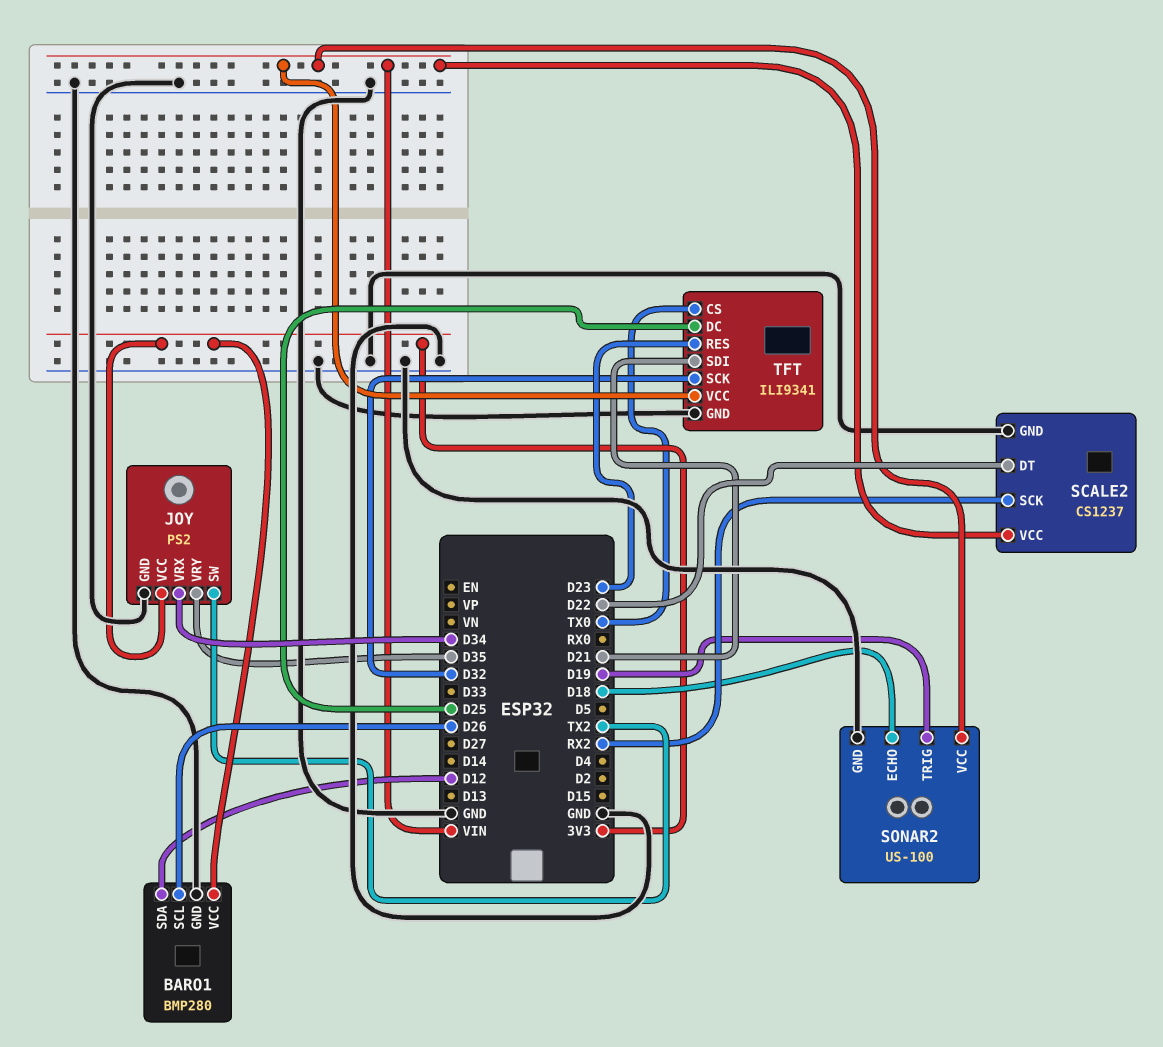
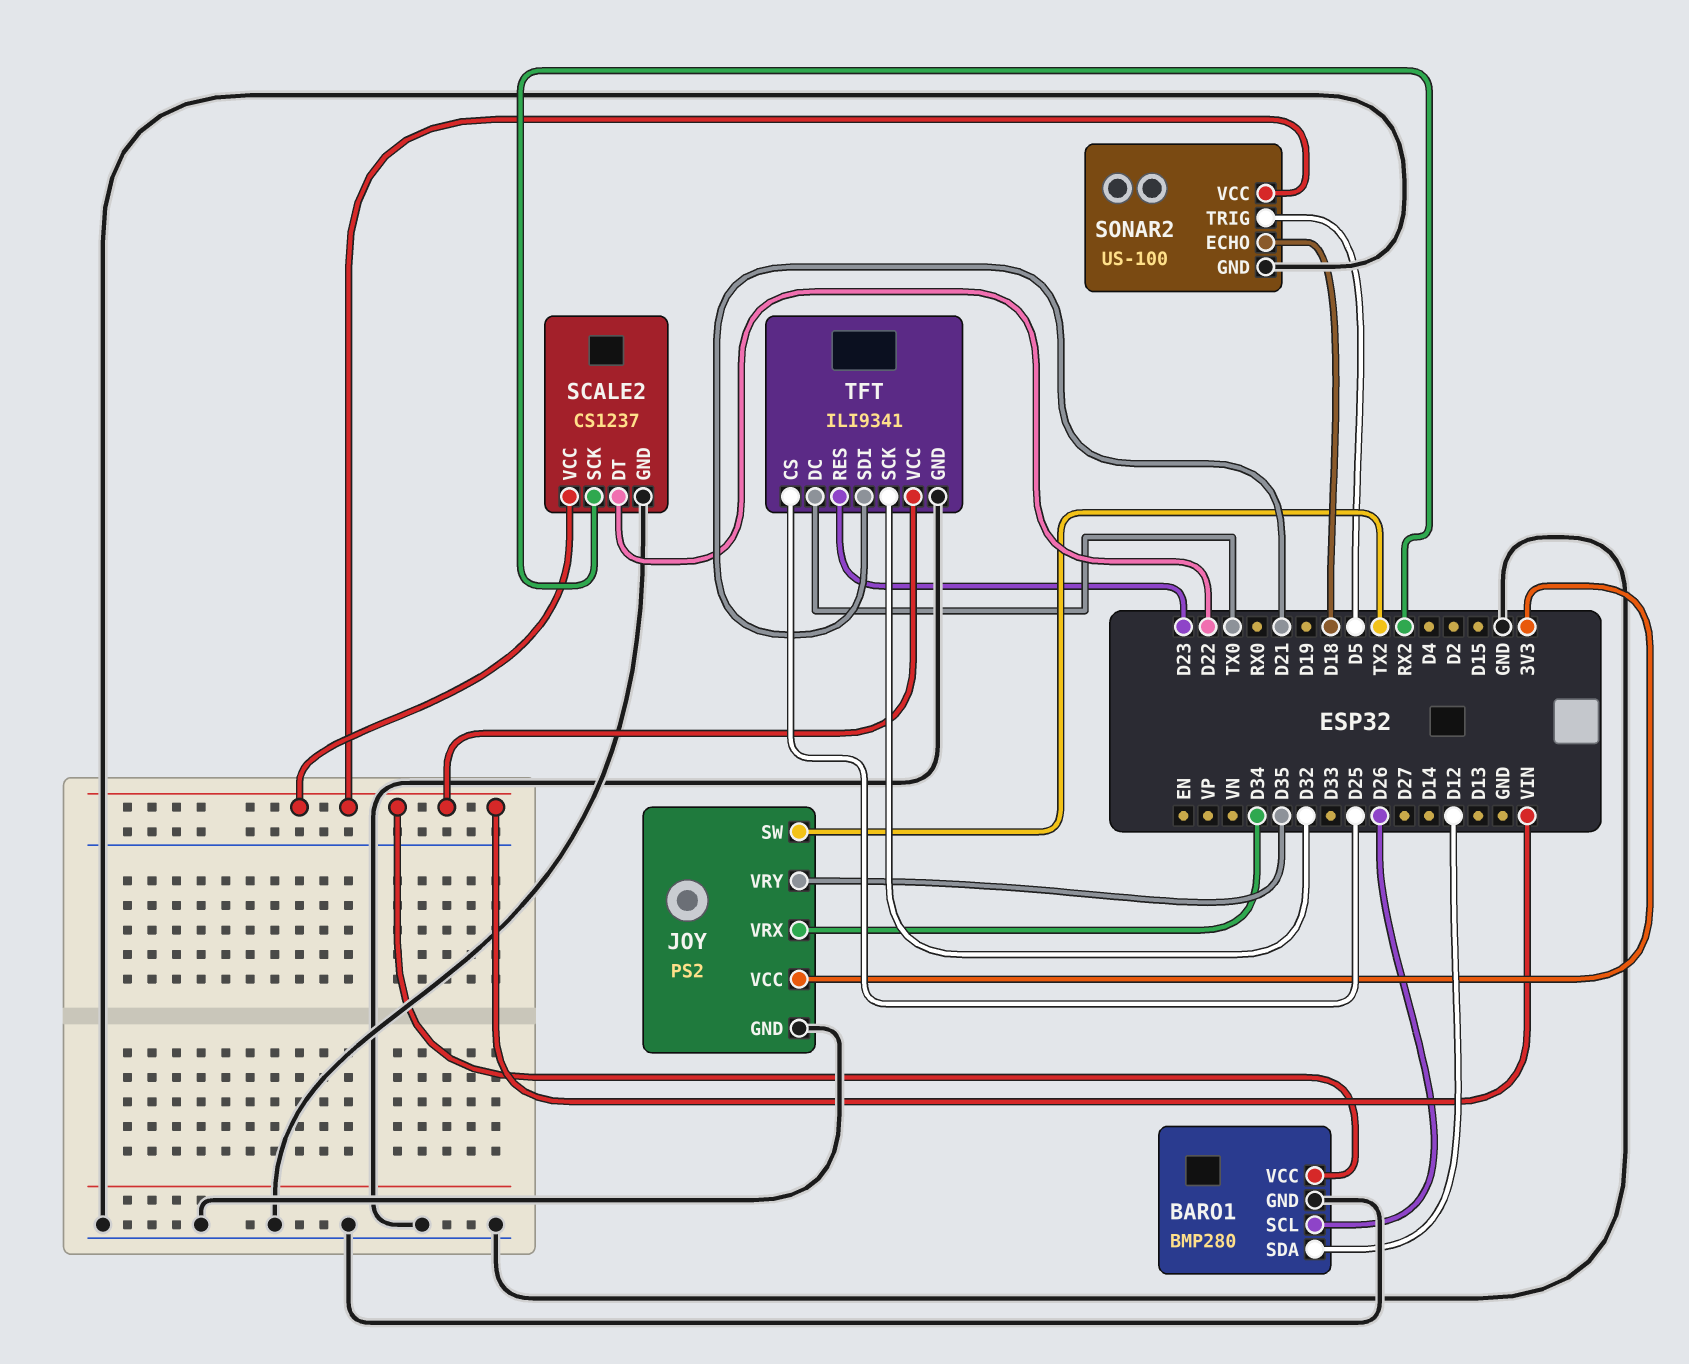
BARO1 pin VCC: 3V3 -> VIN
SONAR2 pin TRIG: D19 -> D5
TFT pin CS: TX0 -> D25
TFT pin DC: D25 -> TX0

